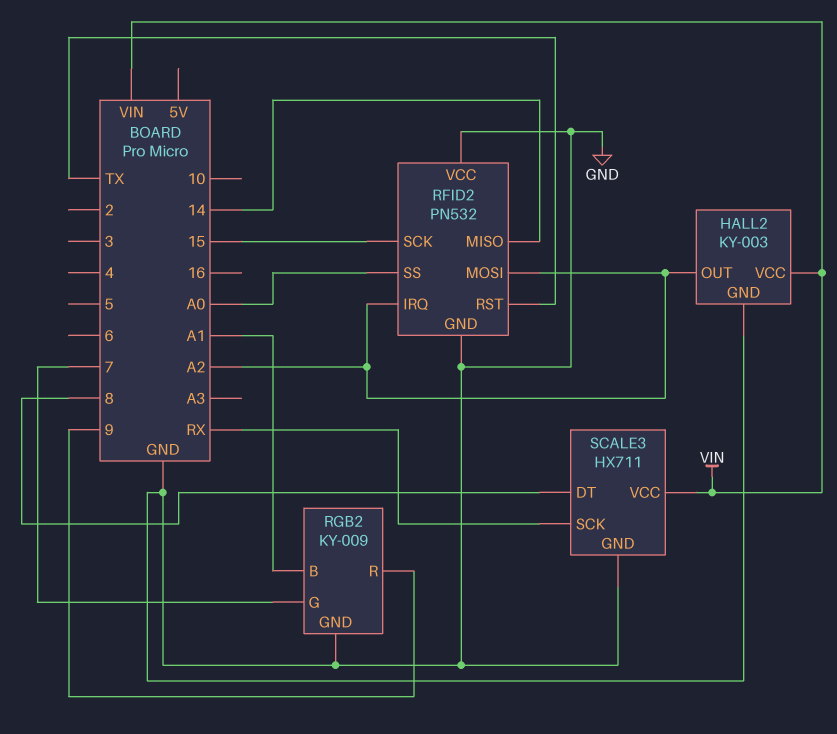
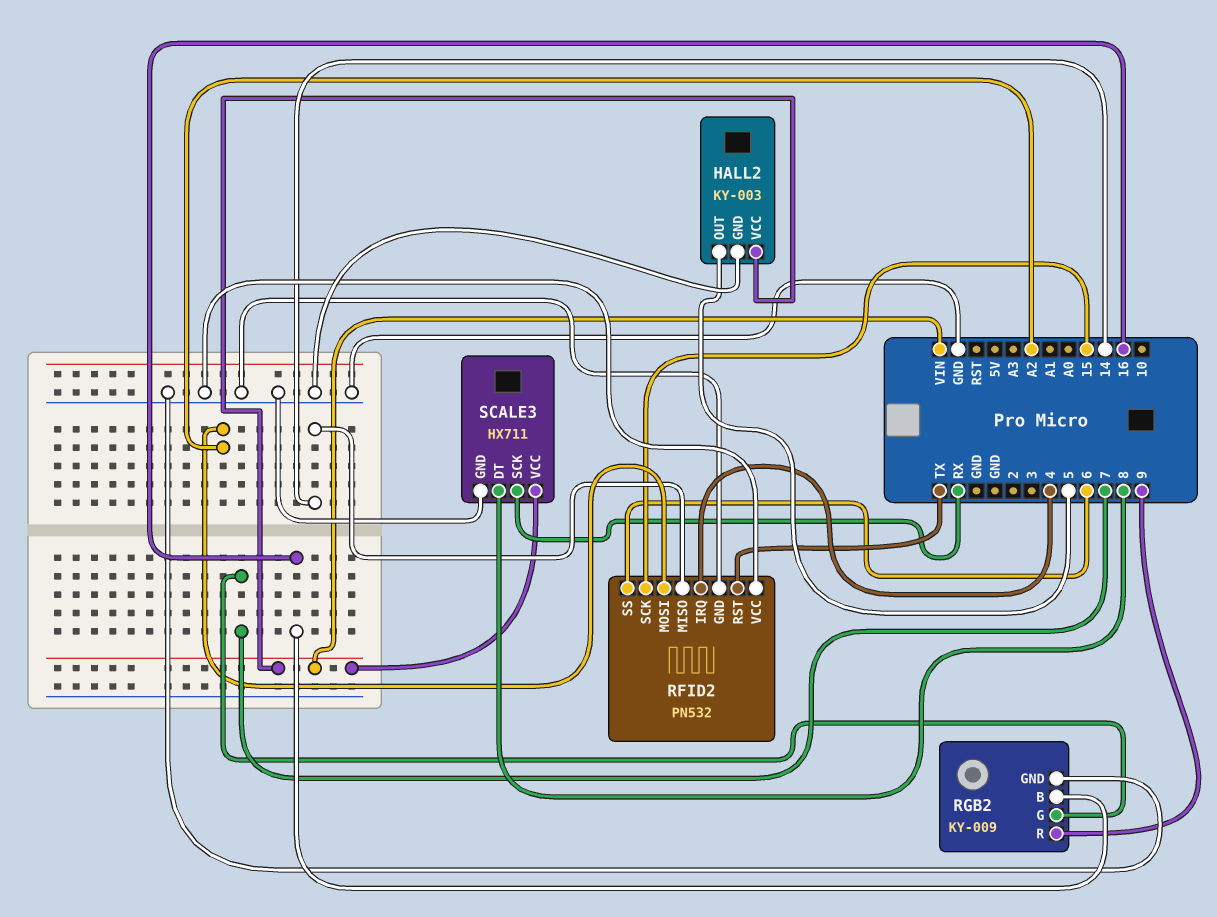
HALL2 pin OUT: A2 -> 5
RFID2 pin IRQ: A2 -> 4
RFID2 pin SS: A0 -> 6
RGB2 pin B: A1 -> 16

